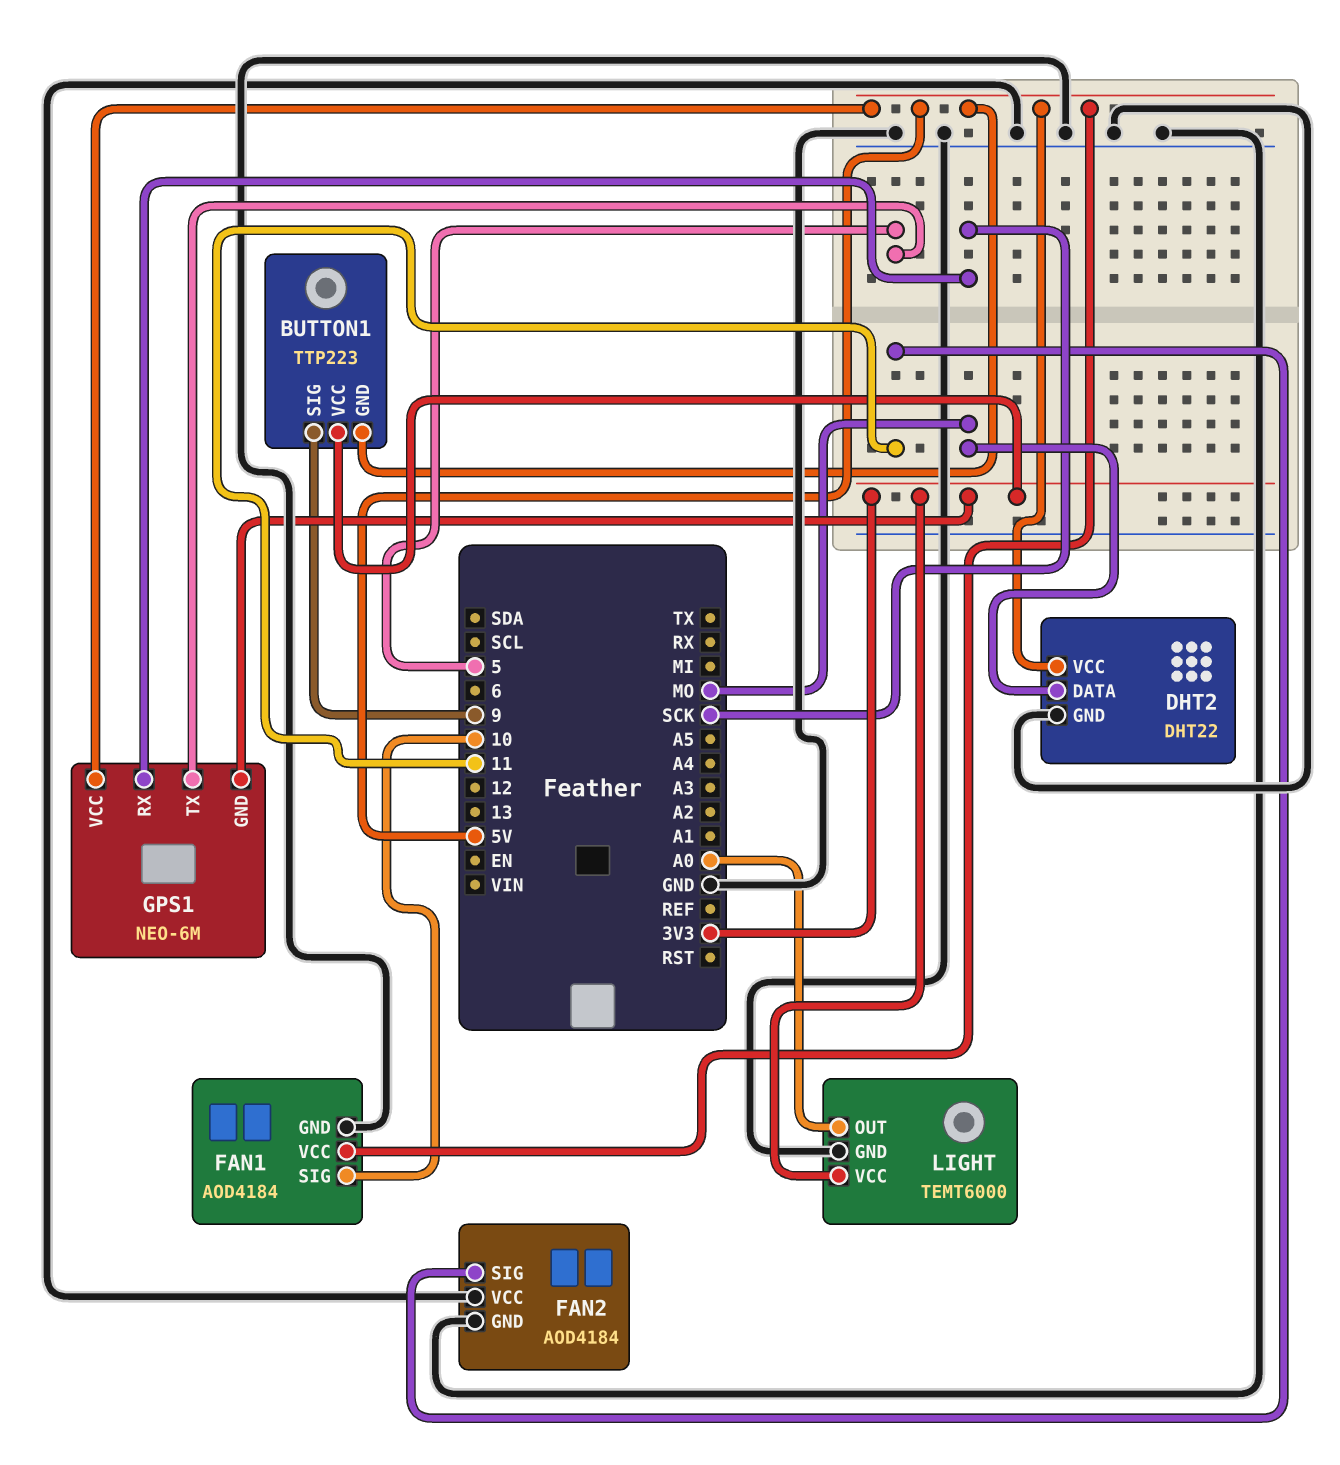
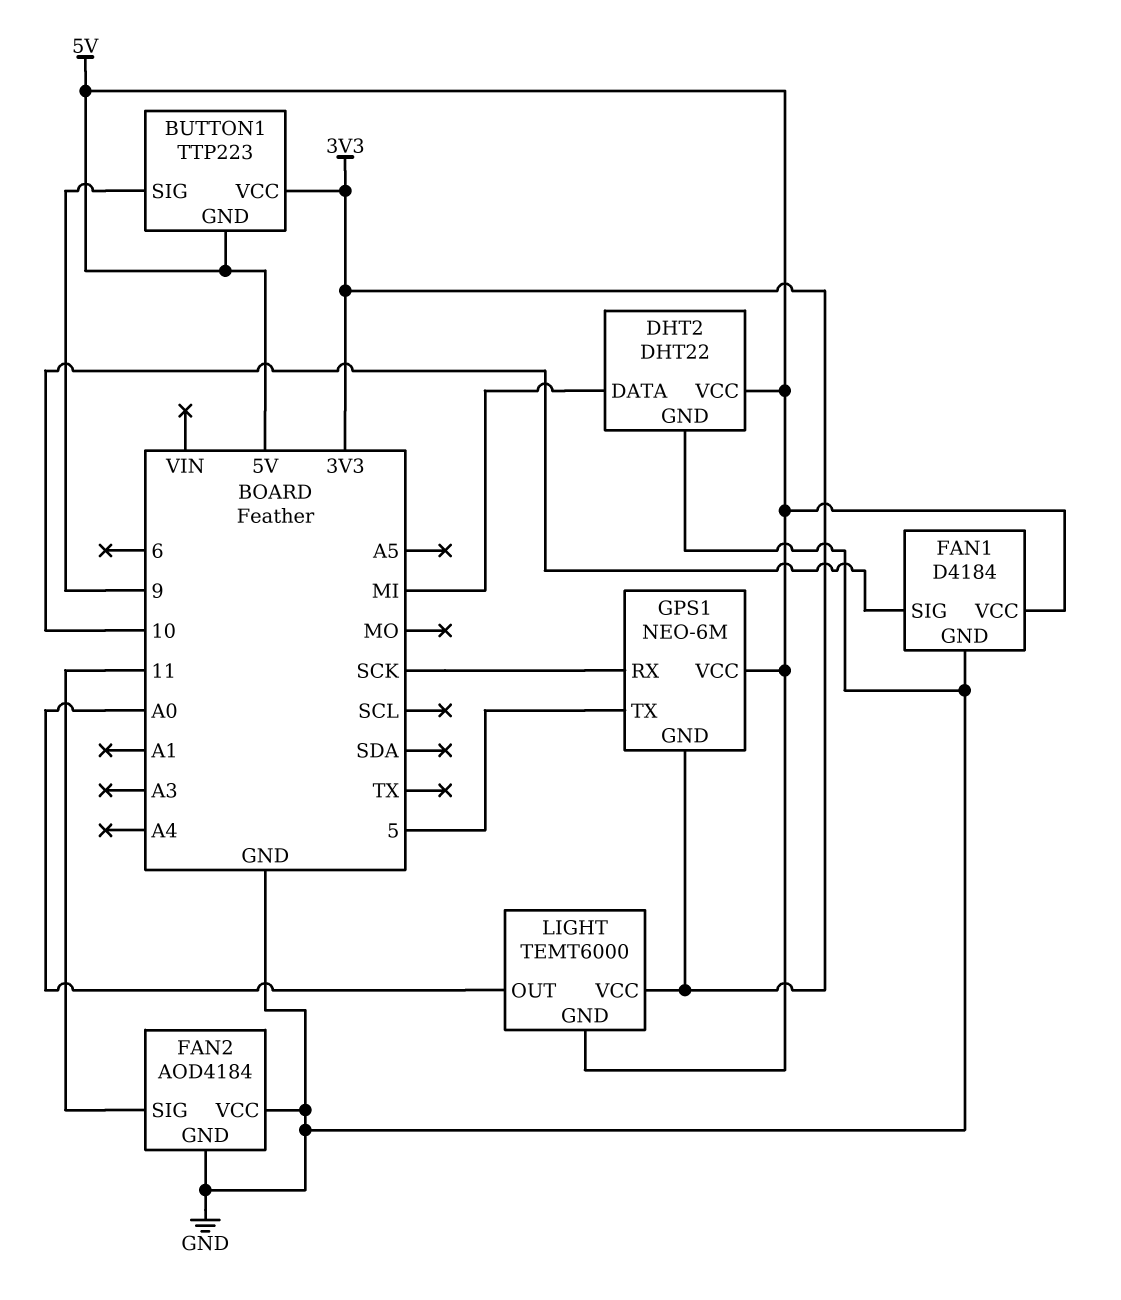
DHT2 pin DATA: MO -> MI
FAN1: AOD4184 -> D4184
LIGHT pin GND: GND -> 5V

